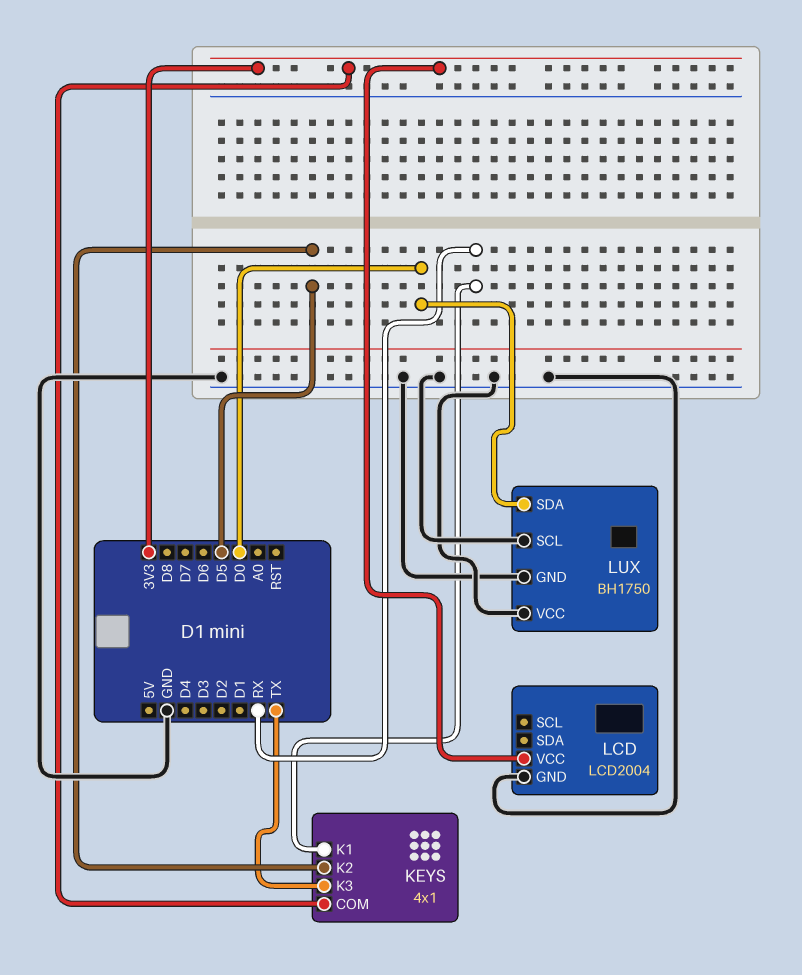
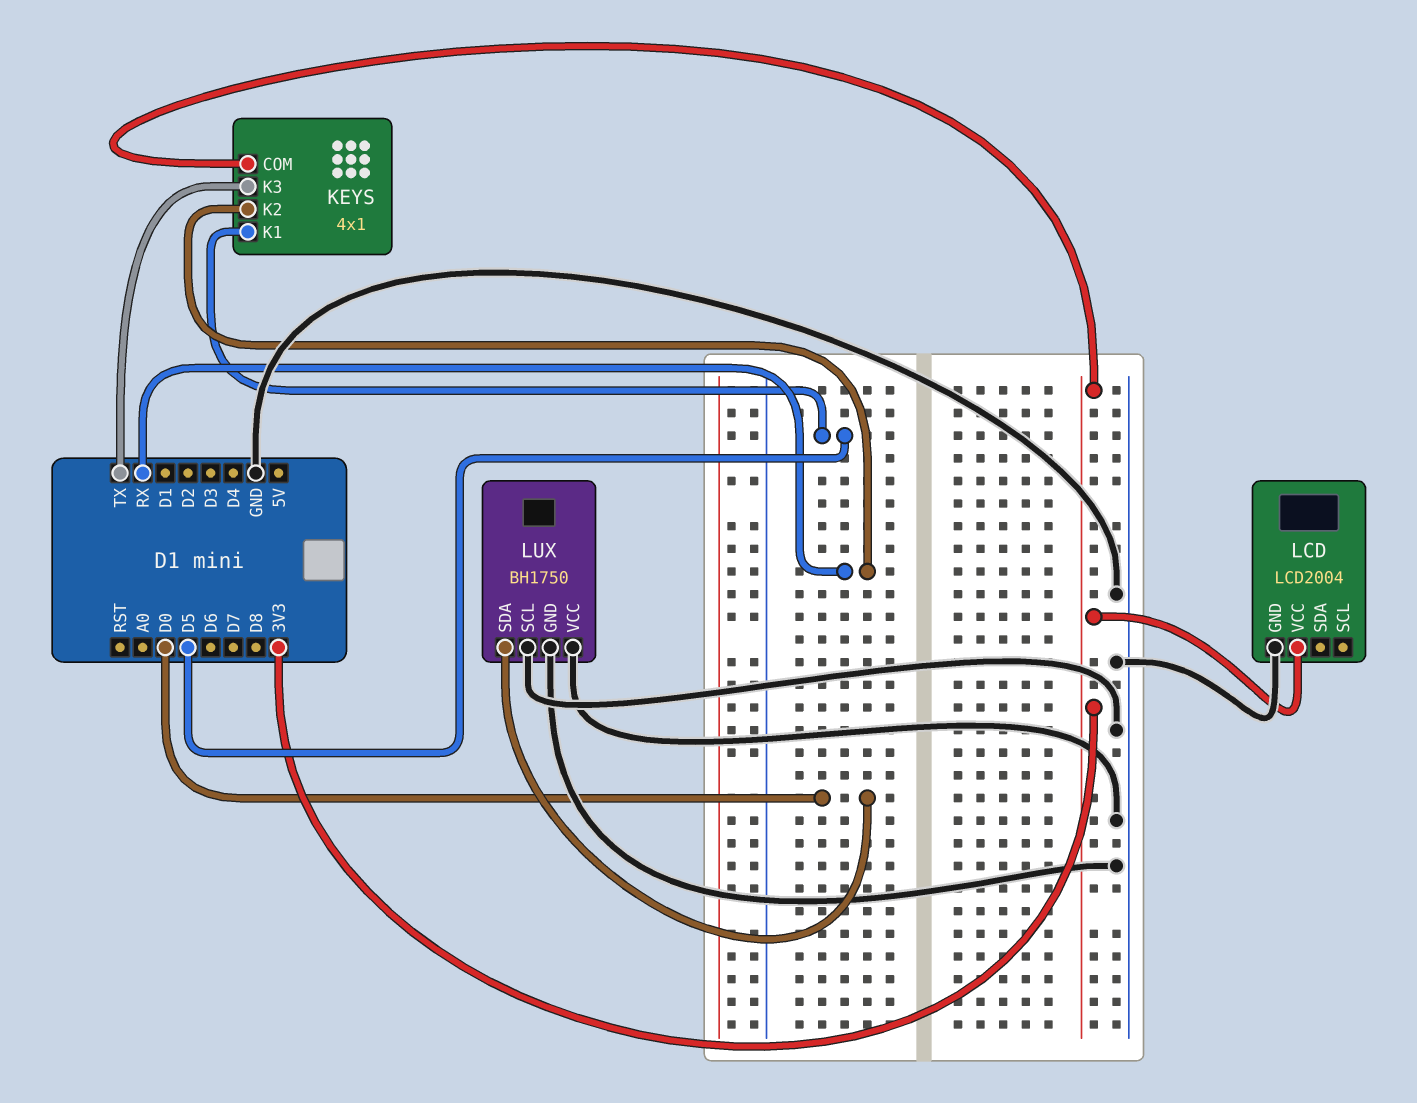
KEYS pin K1: RX -> D5
KEYS pin K2: D5 -> RX

